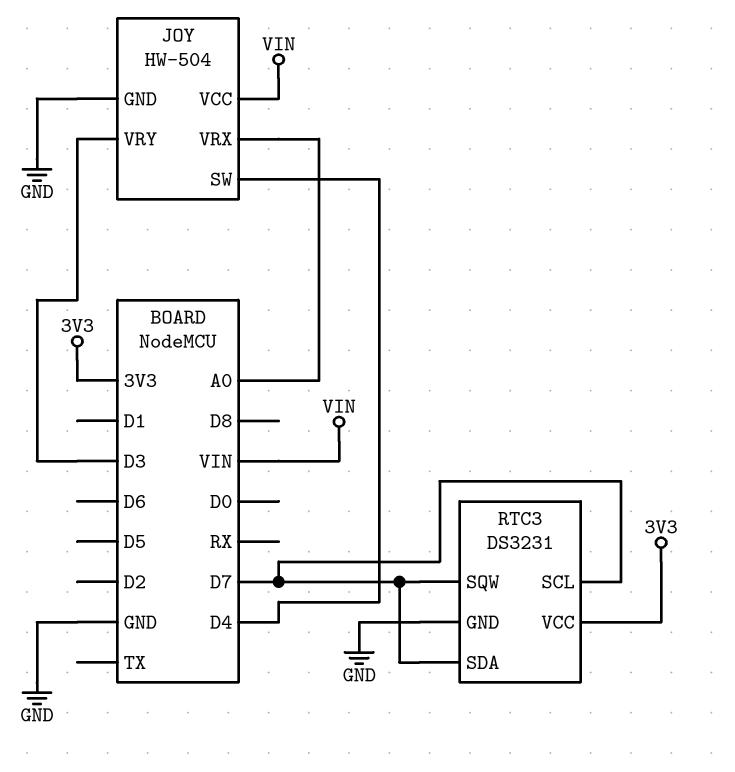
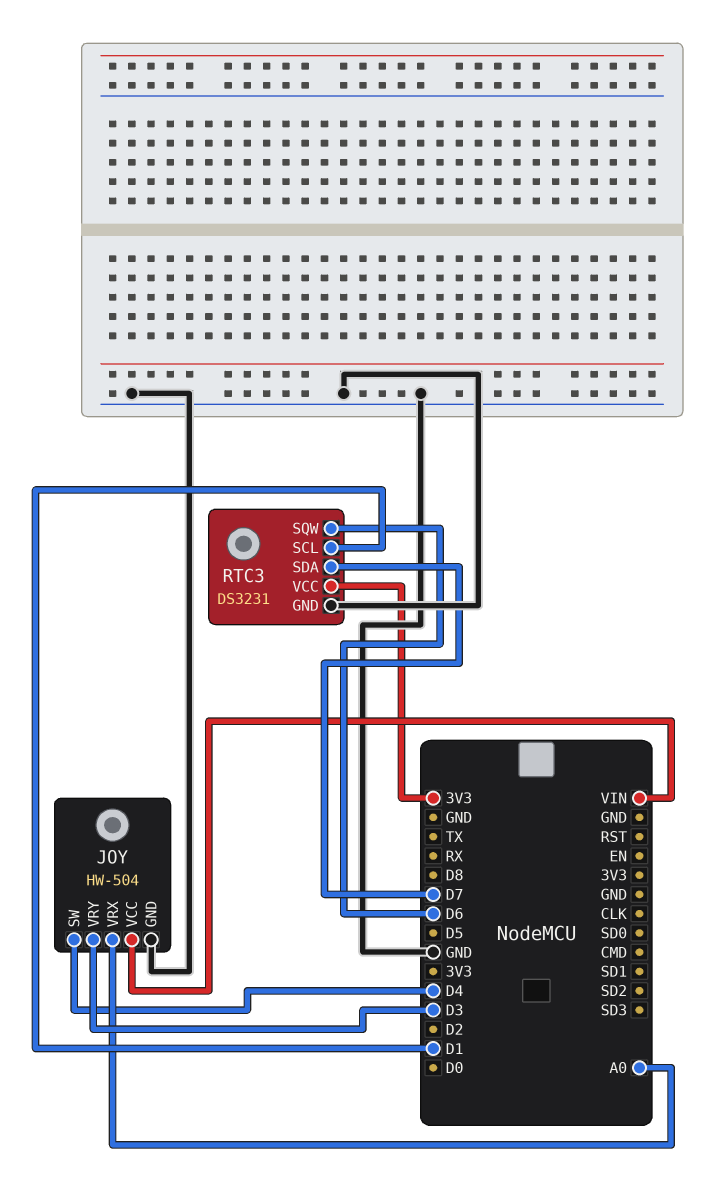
RTC3 pin SCL: D7 -> D1
RTC3 pin SQW: D7 -> D6

